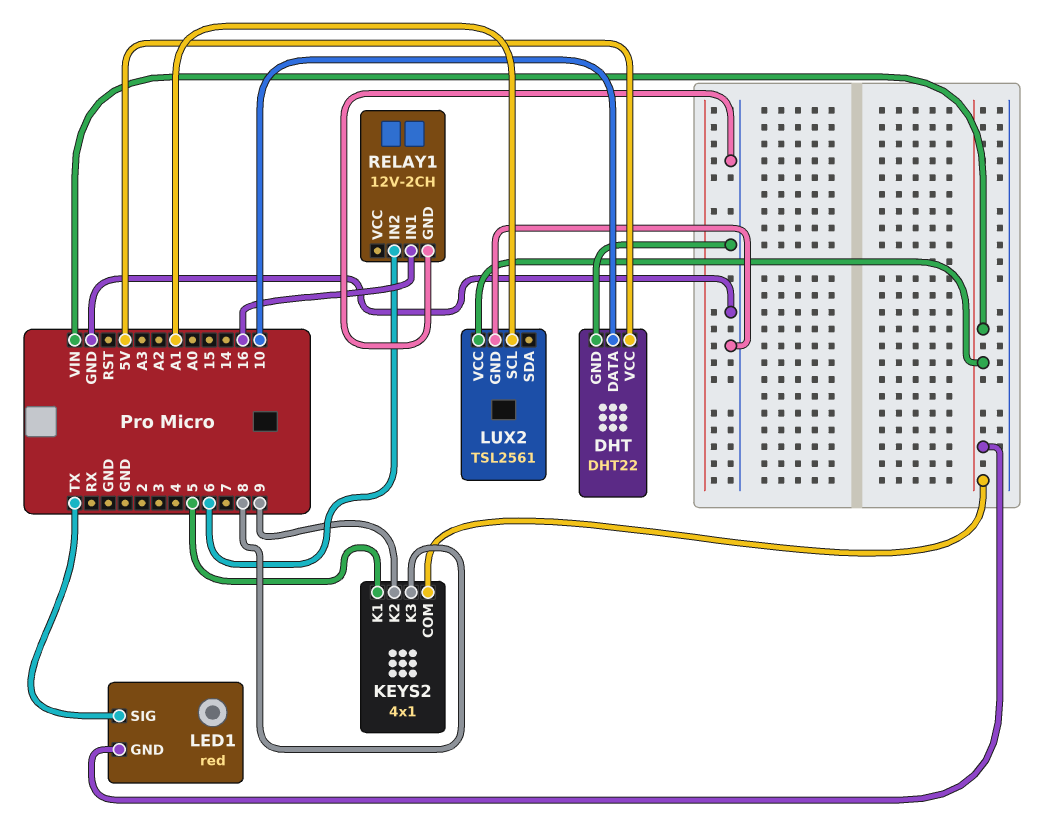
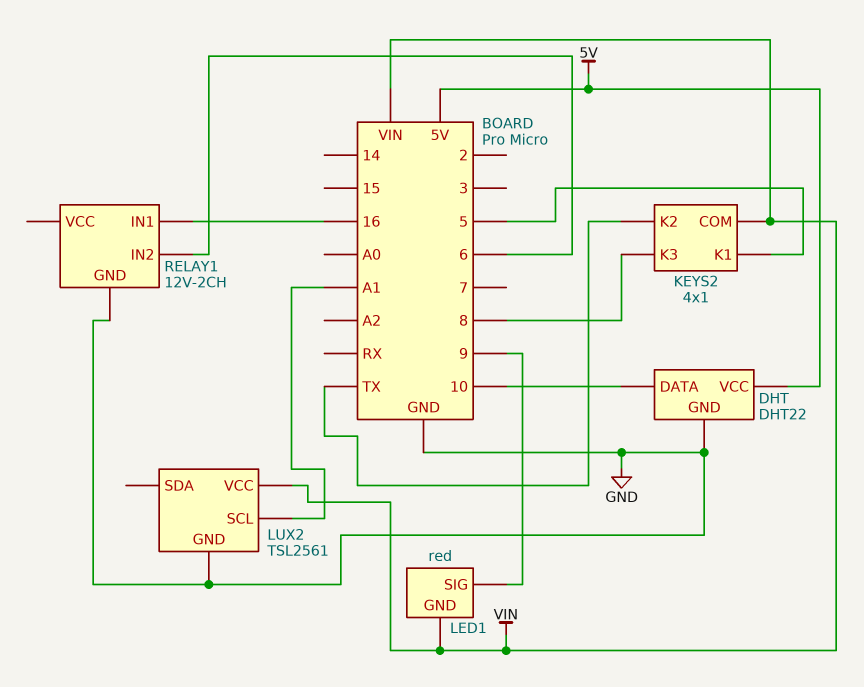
KEYS2 pin K2: 9 -> TX
LED1 pin SIG: TX -> 9

